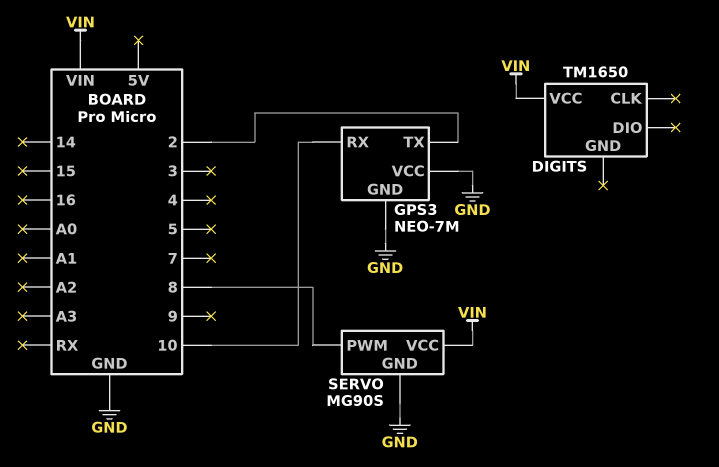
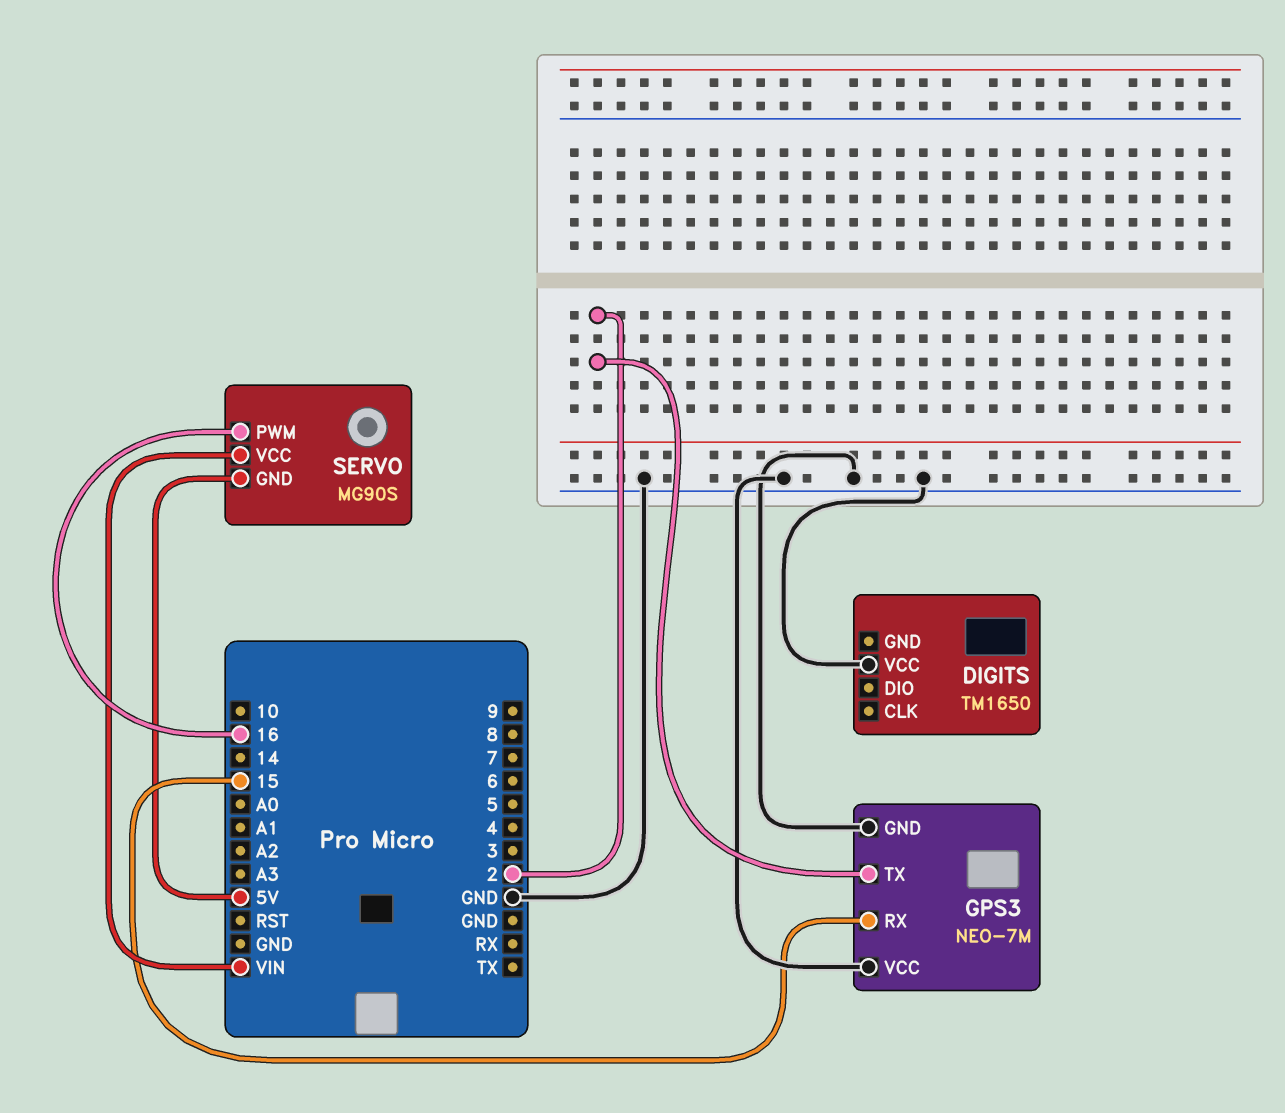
DIGITS pin VCC: VIN -> GND
GPS3 pin RX: 10 -> 15
SERVO pin GND: GND -> 5V
SERVO pin PWM: 8 -> 16

